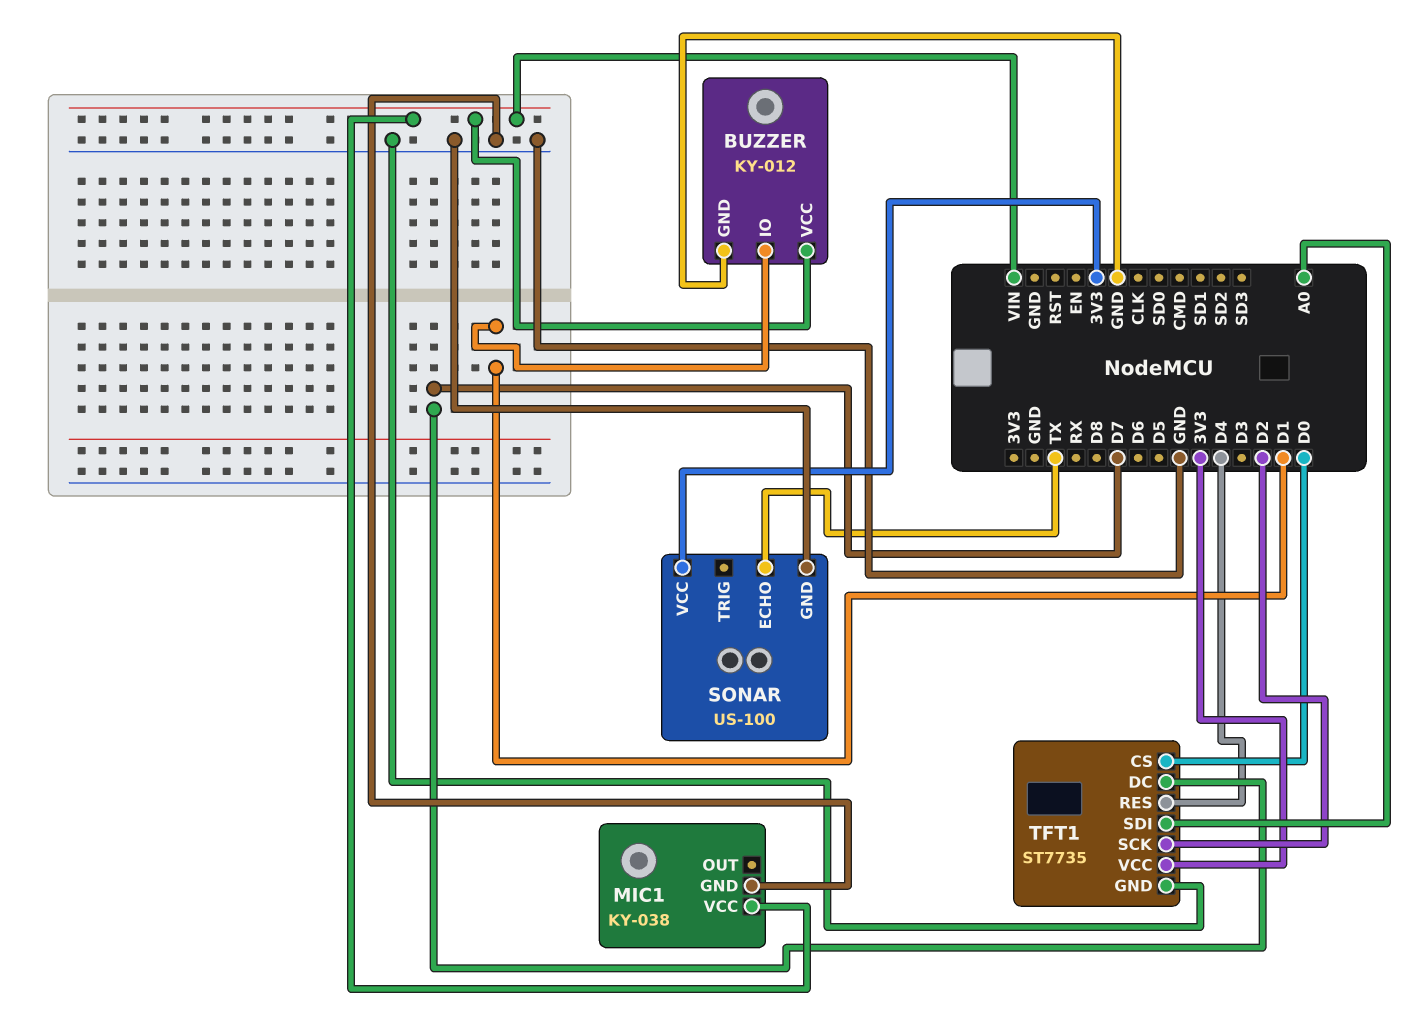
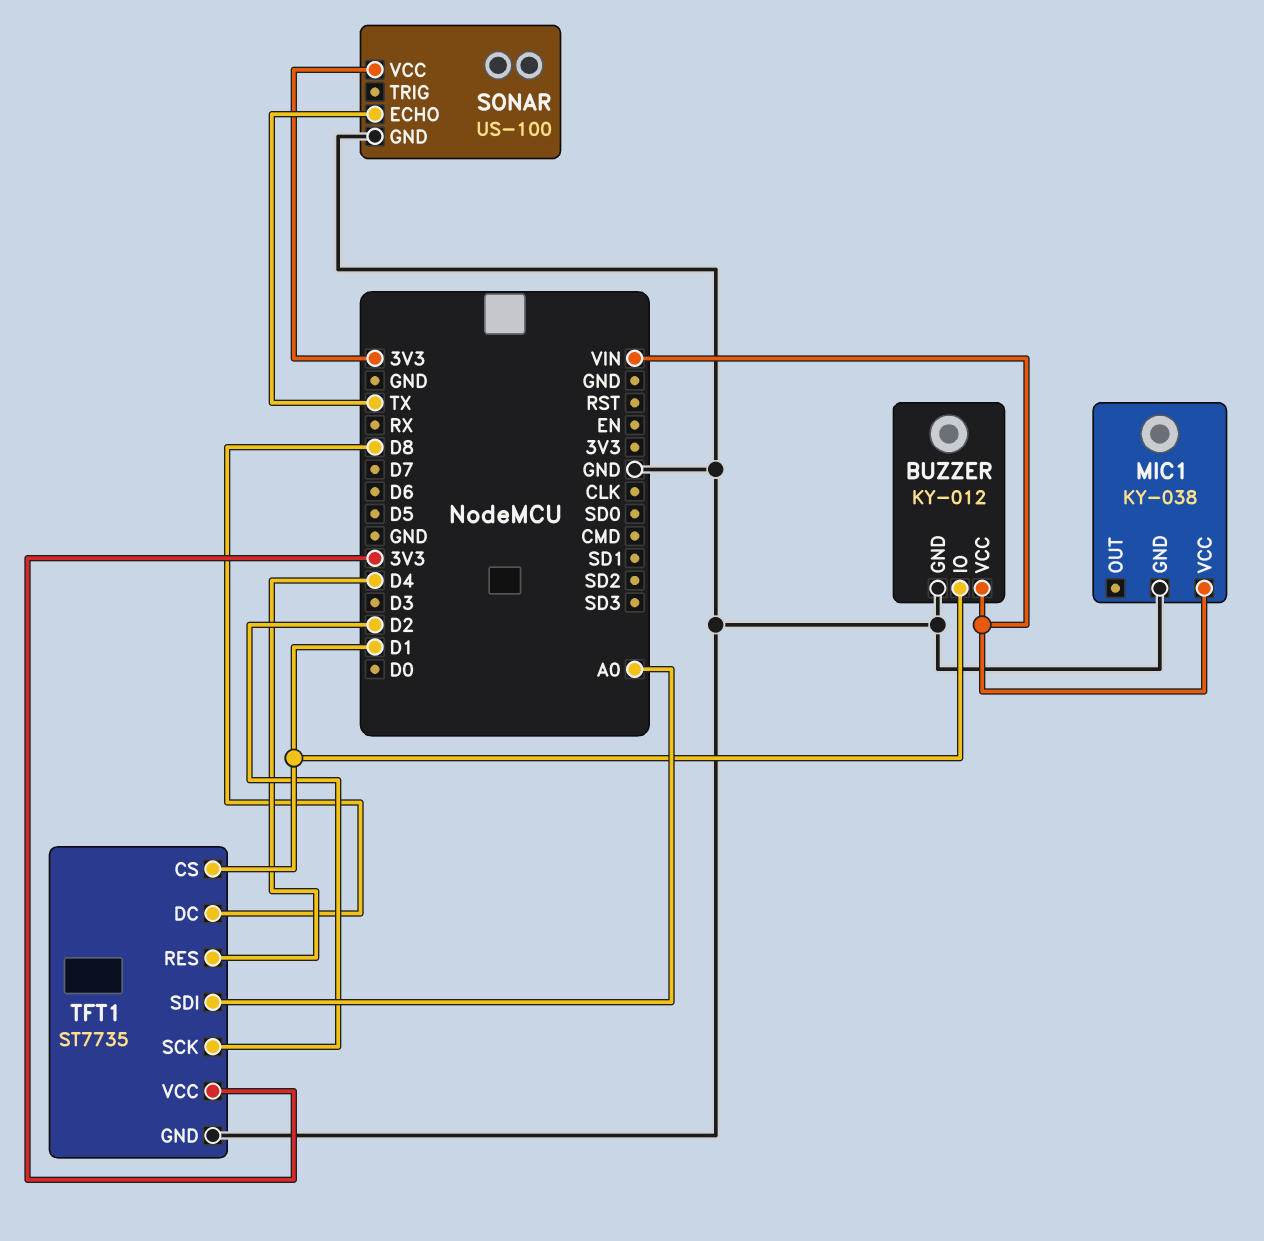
TFT1 pin CS: D0 -> D1
TFT1 pin DC: D7 -> D8

